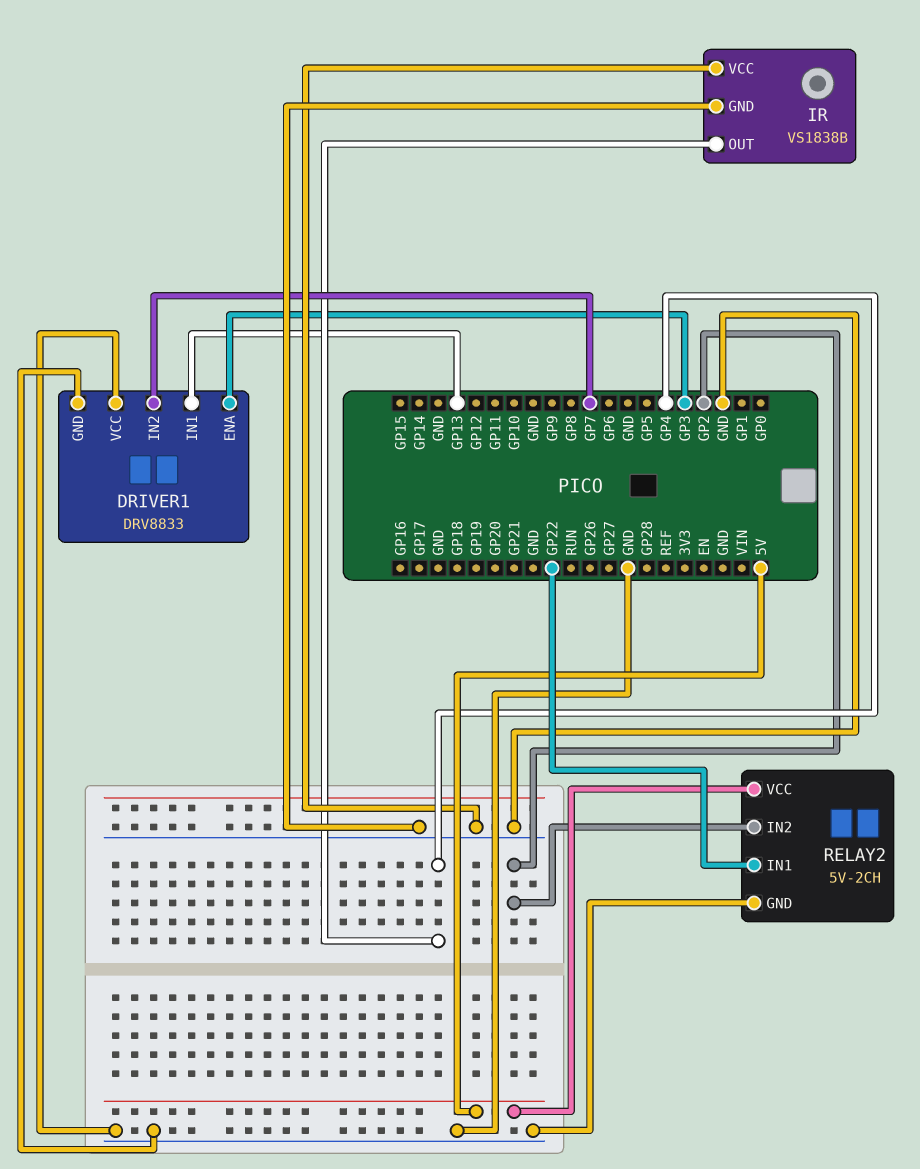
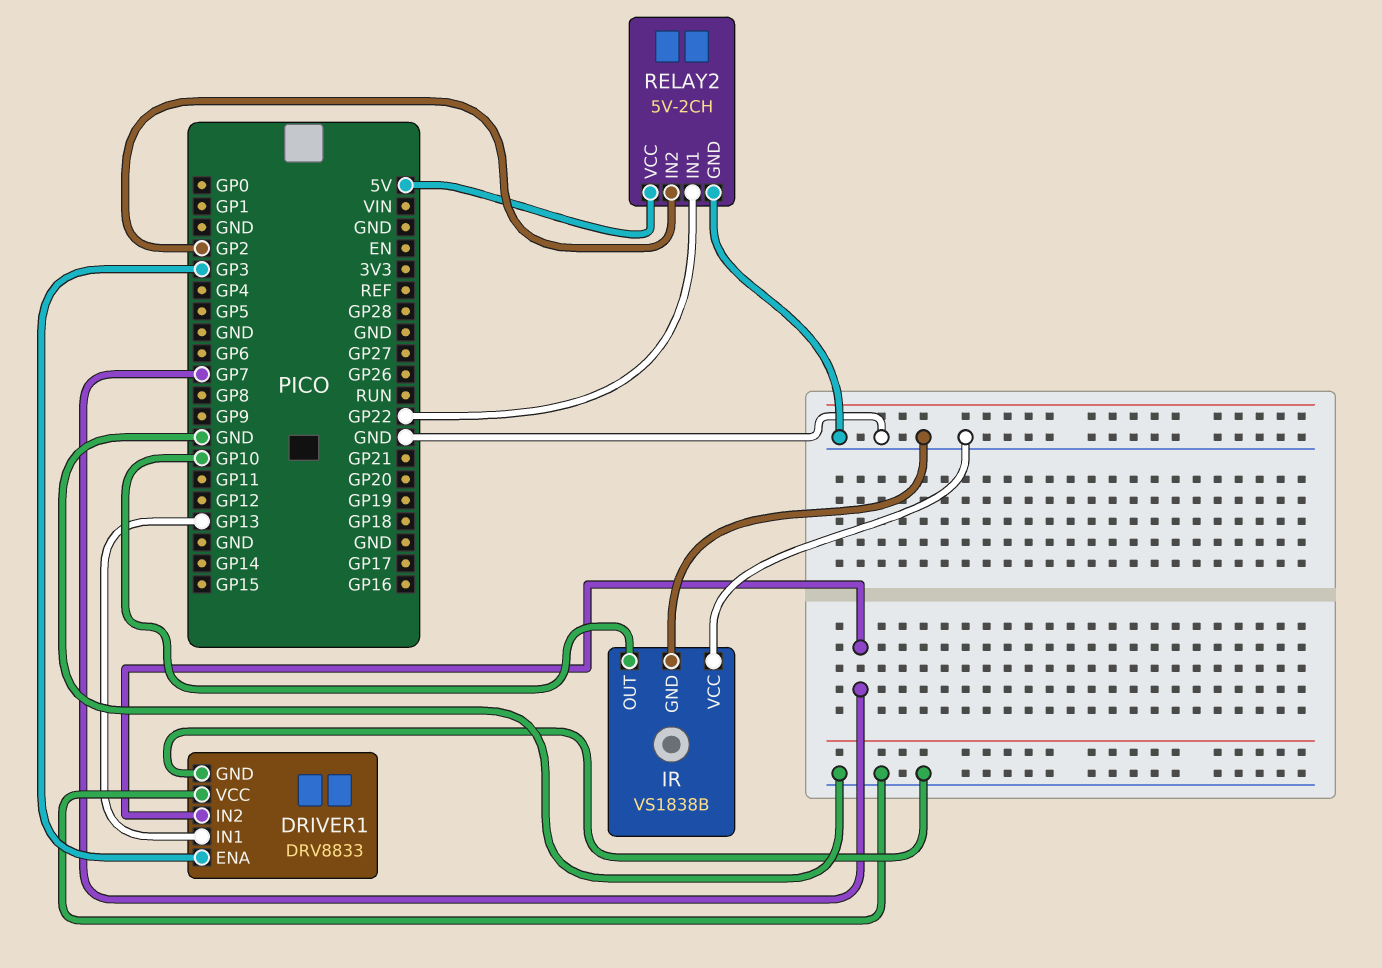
IR pin OUT: GP4 -> GP10

